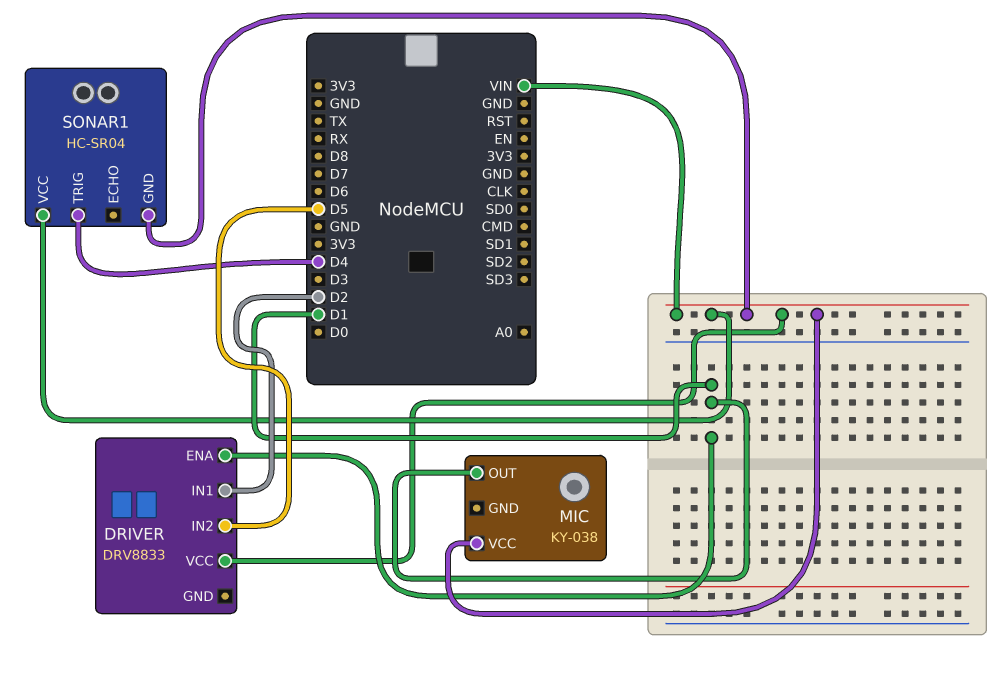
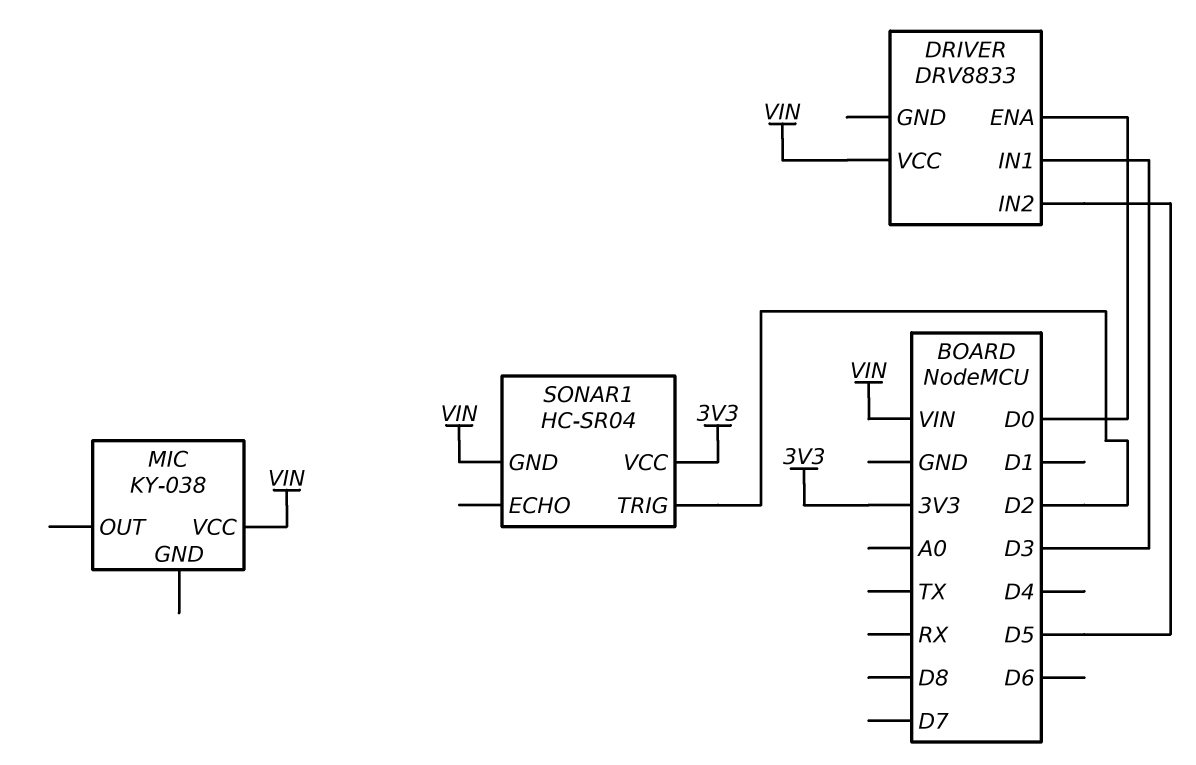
DRIVER pin ENA: D1 -> D0
DRIVER pin IN1: D2 -> D3
MIC pin OUT: D1 -> none
SONAR1 pin TRIG: D4 -> D2
SONAR1 pin VCC: VIN -> 3V3

